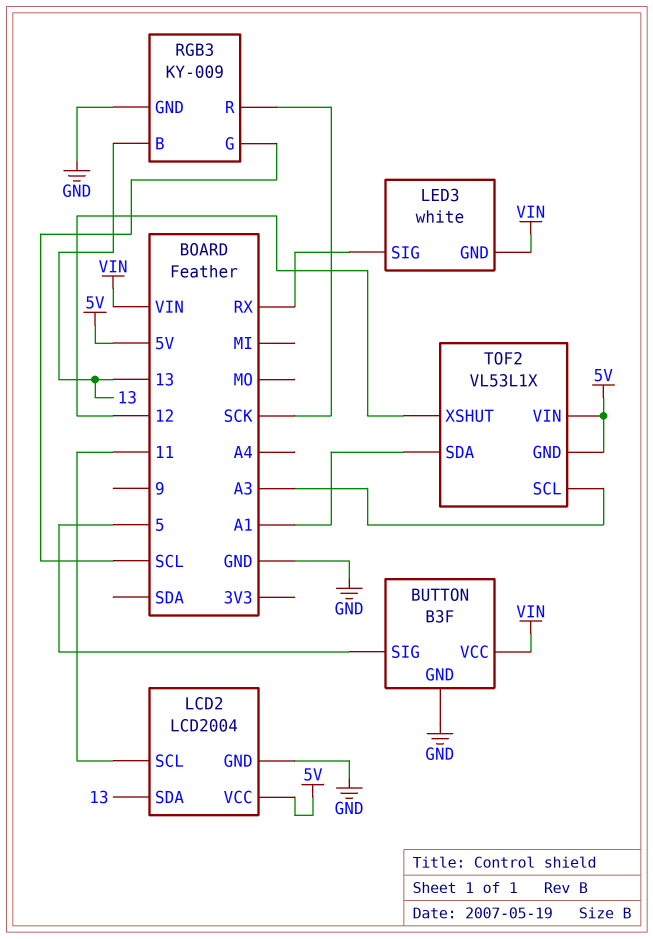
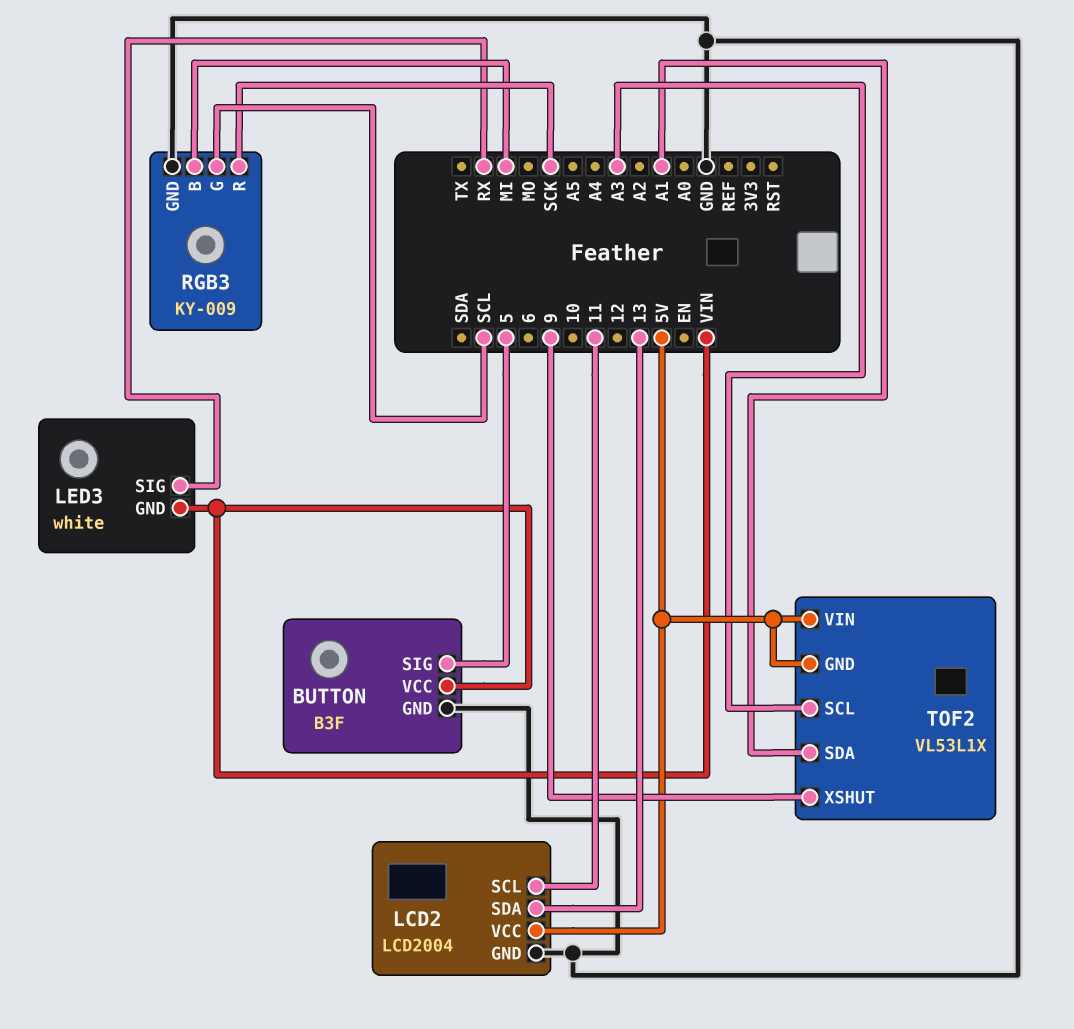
RGB3 pin B: 13 -> MI
TOF2 pin XSHUT: 12 -> 9

